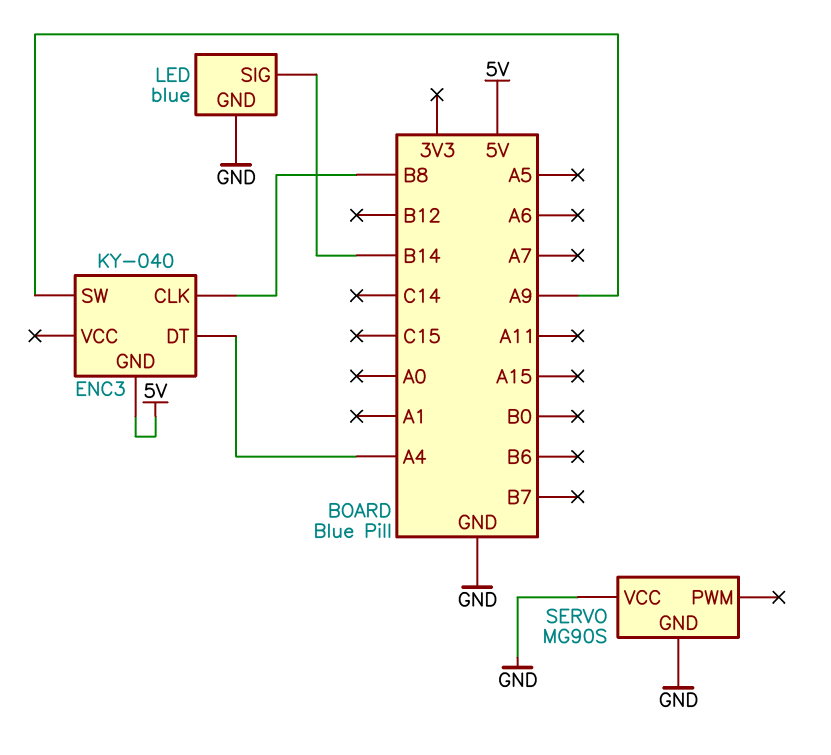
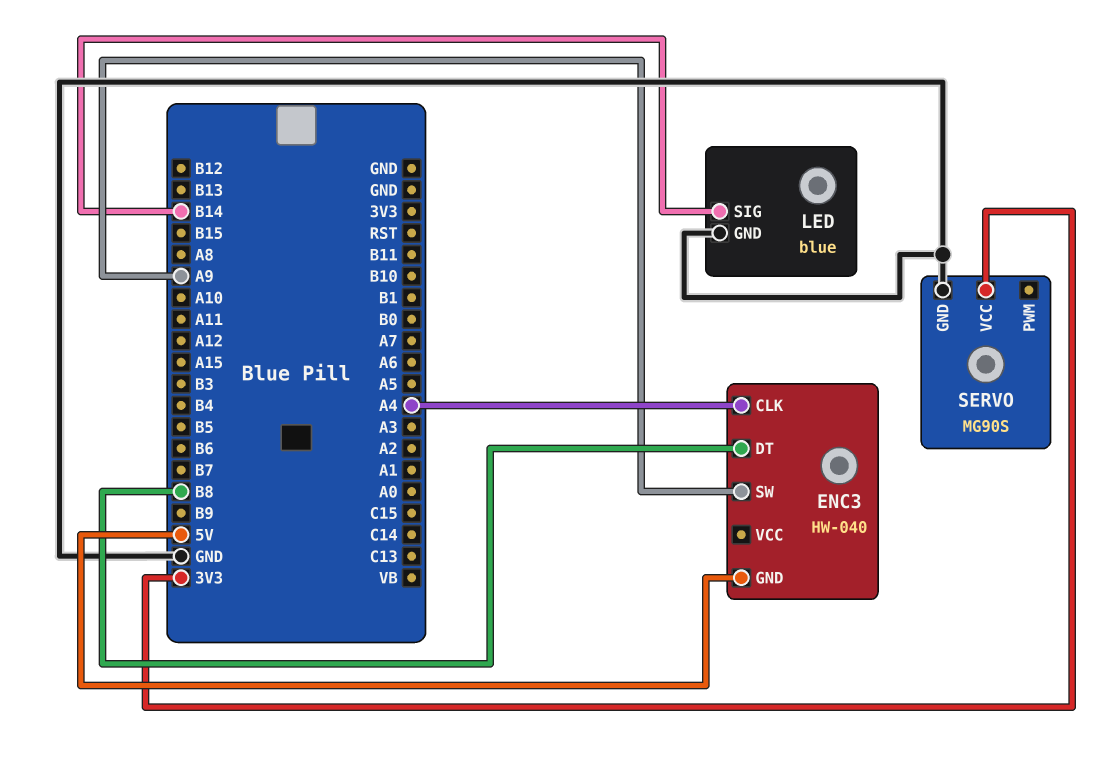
ENC3: KY-040 -> HW-040
ENC3 pin CLK: B8 -> A4
ENC3 pin DT: A4 -> B8
SERVO pin VCC: GND -> 3V3

